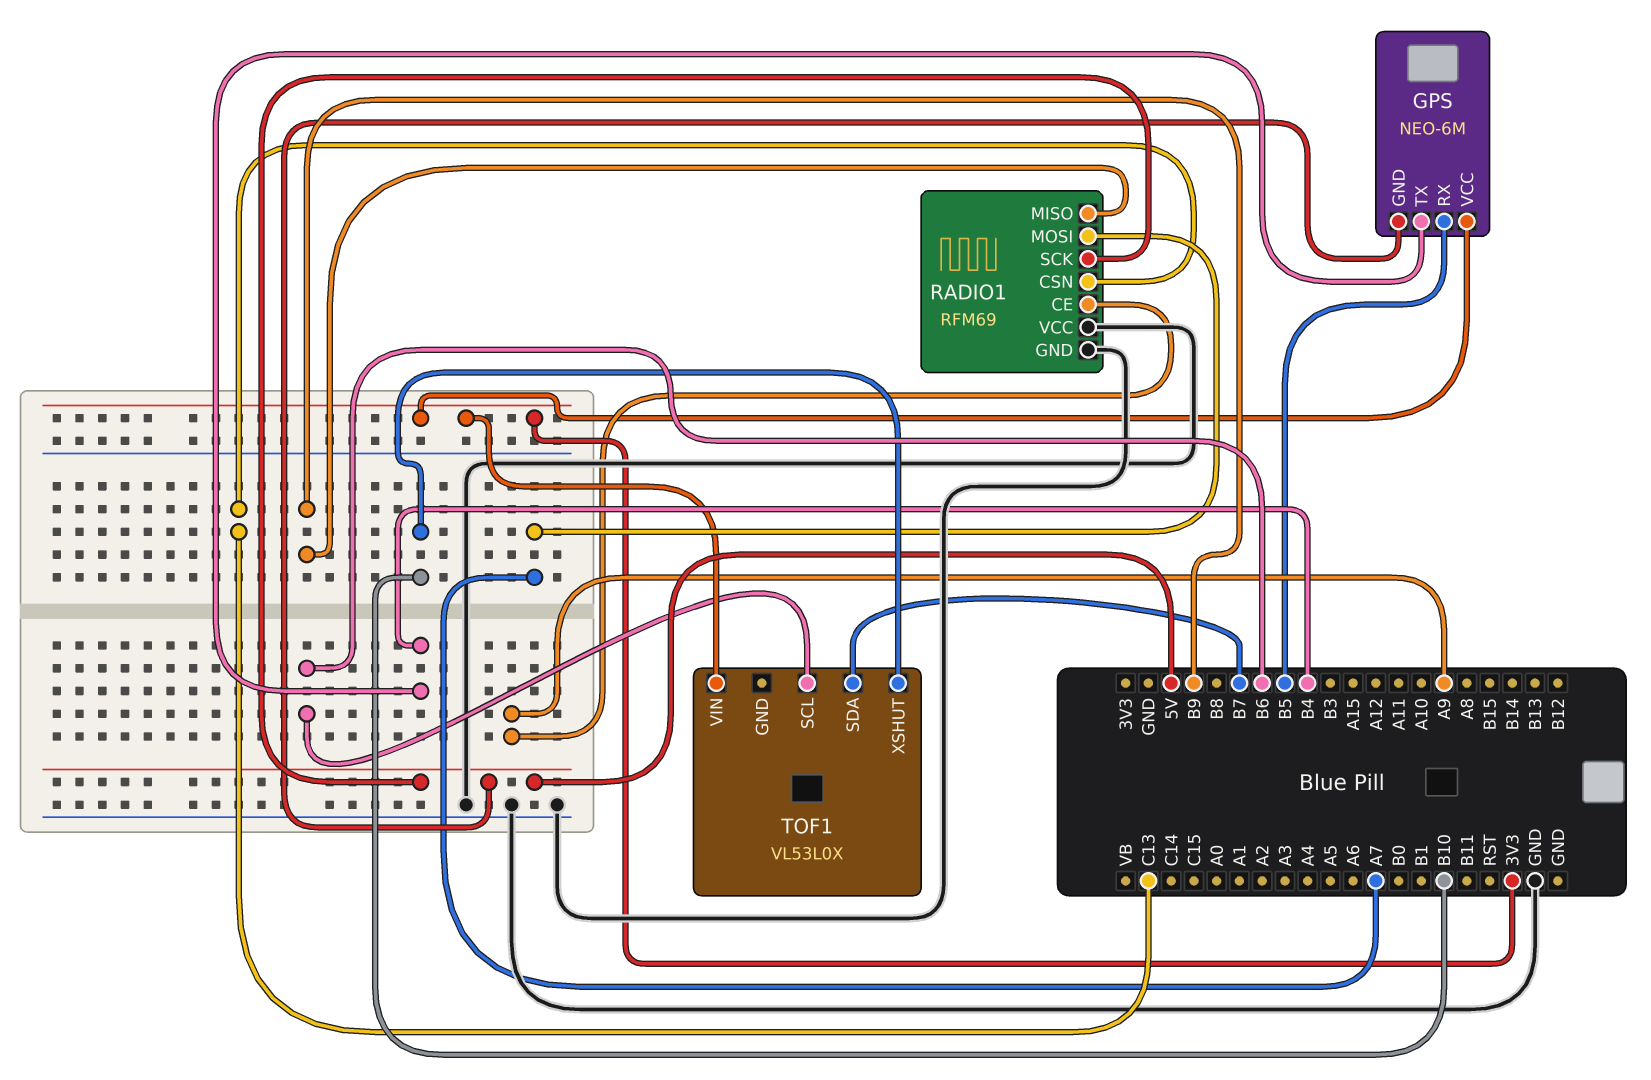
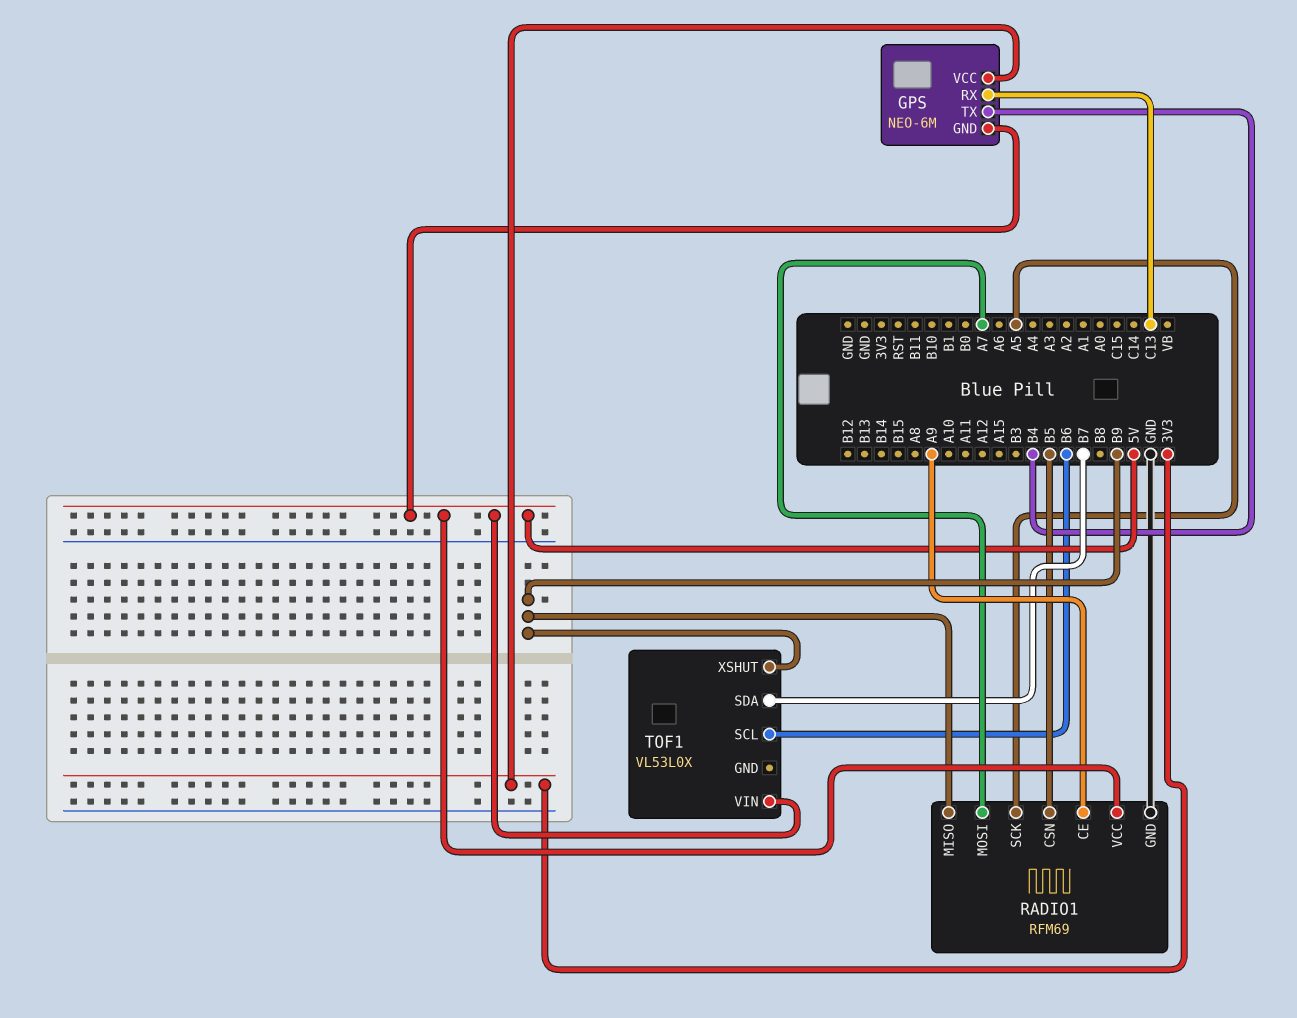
GPS pin RX: B5 -> C13
RADIO1 pin CSN: C13 -> B5
RADIO1 pin SCK: 5V -> A5
RADIO1 pin VCC: GND -> 5V
TOF1 pin VIN: 3V3 -> 5V
TOF1 pin XSHUT: B10 -> B9

